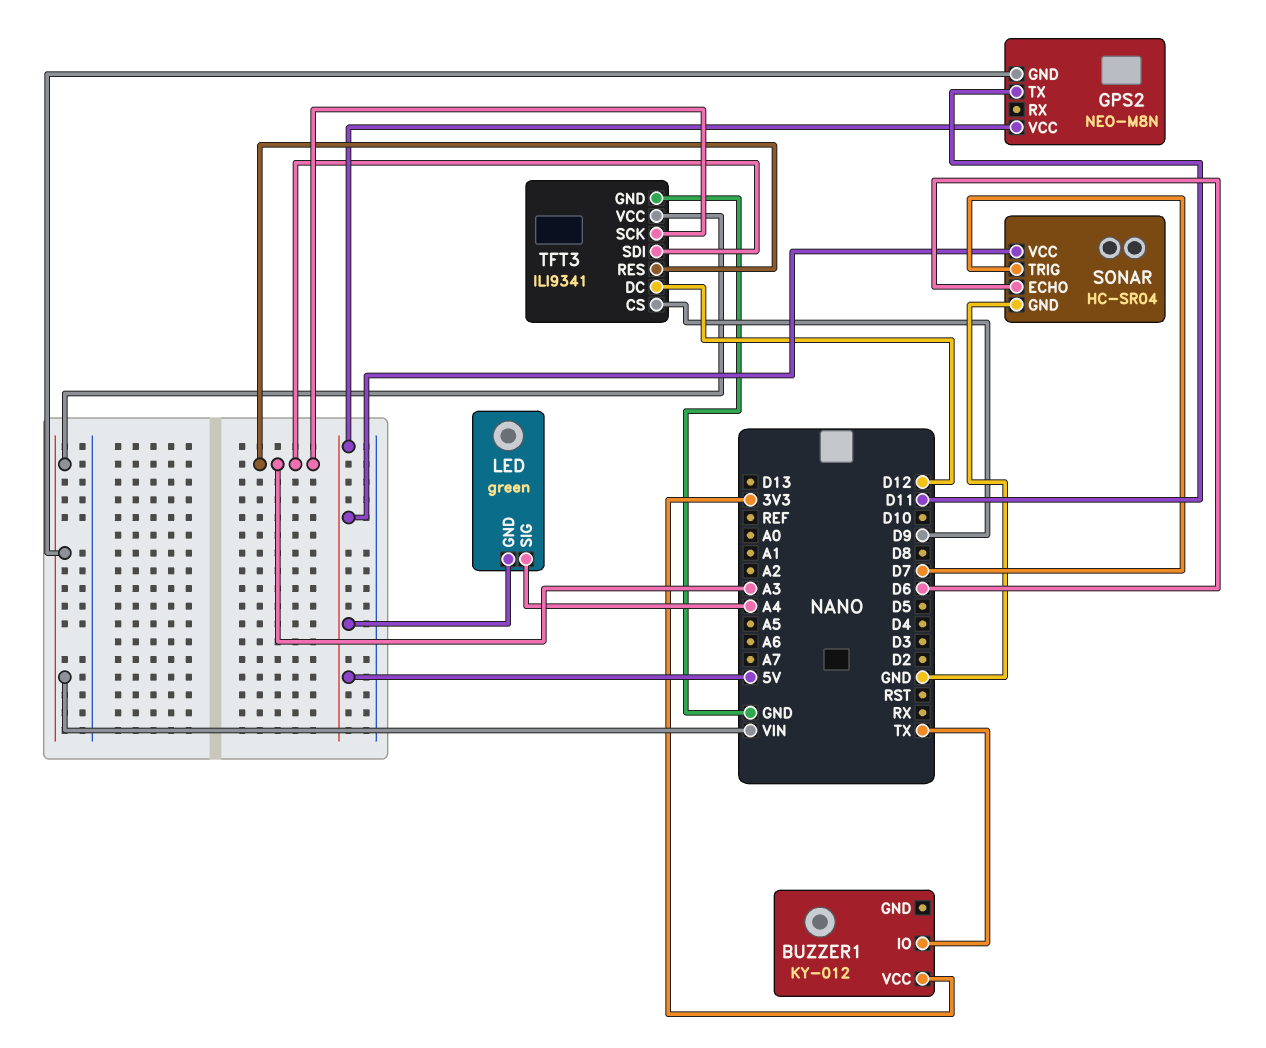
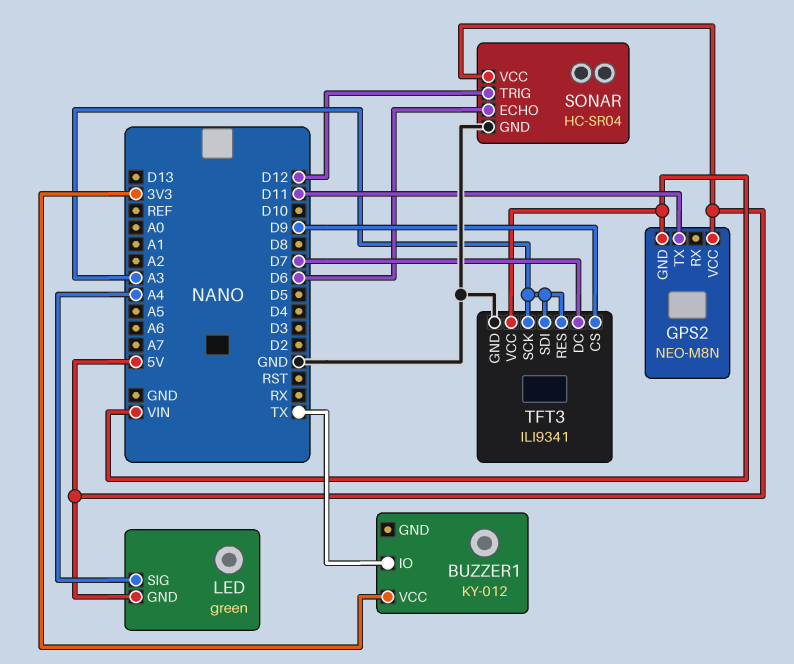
SONAR pin TRIG: D7 -> D12
TFT3 pin DC: D12 -> D7

